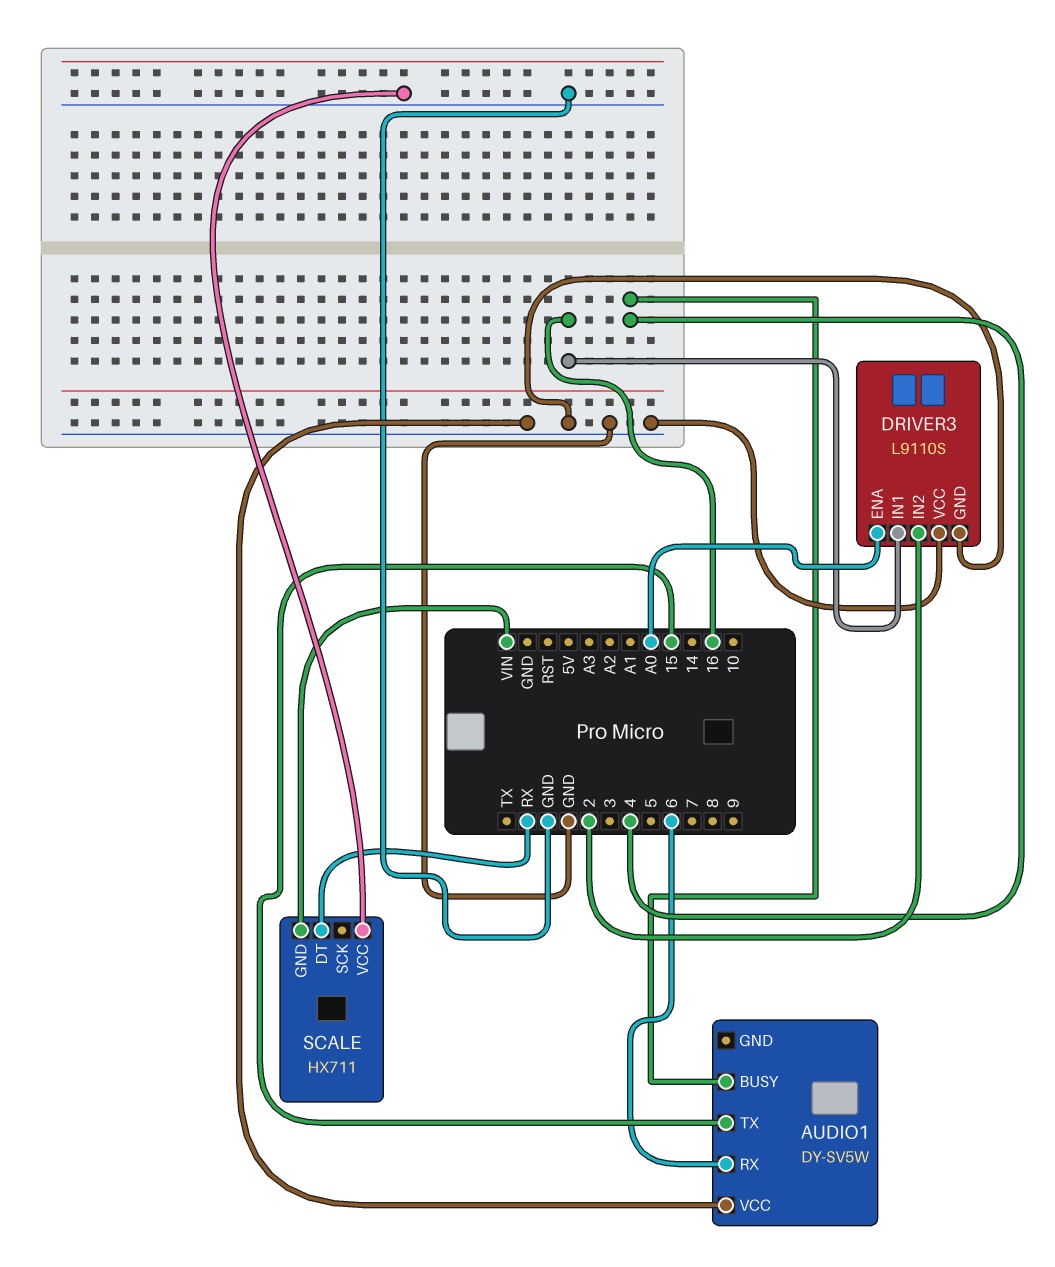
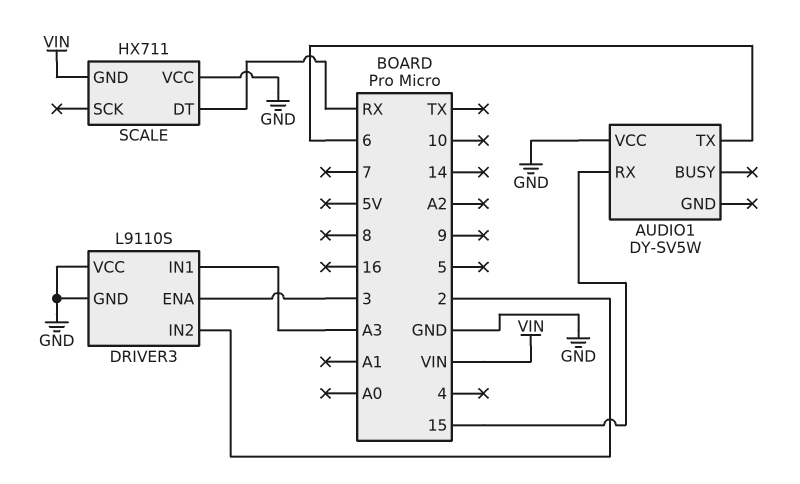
AUDIO1 pin BUSY: 4 -> none
AUDIO1 pin RX: 6 -> 15
AUDIO1 pin TX: 15 -> 6
DRIVER3 pin ENA: A0 -> 3
DRIVER3 pin IN1: 16 -> A3

